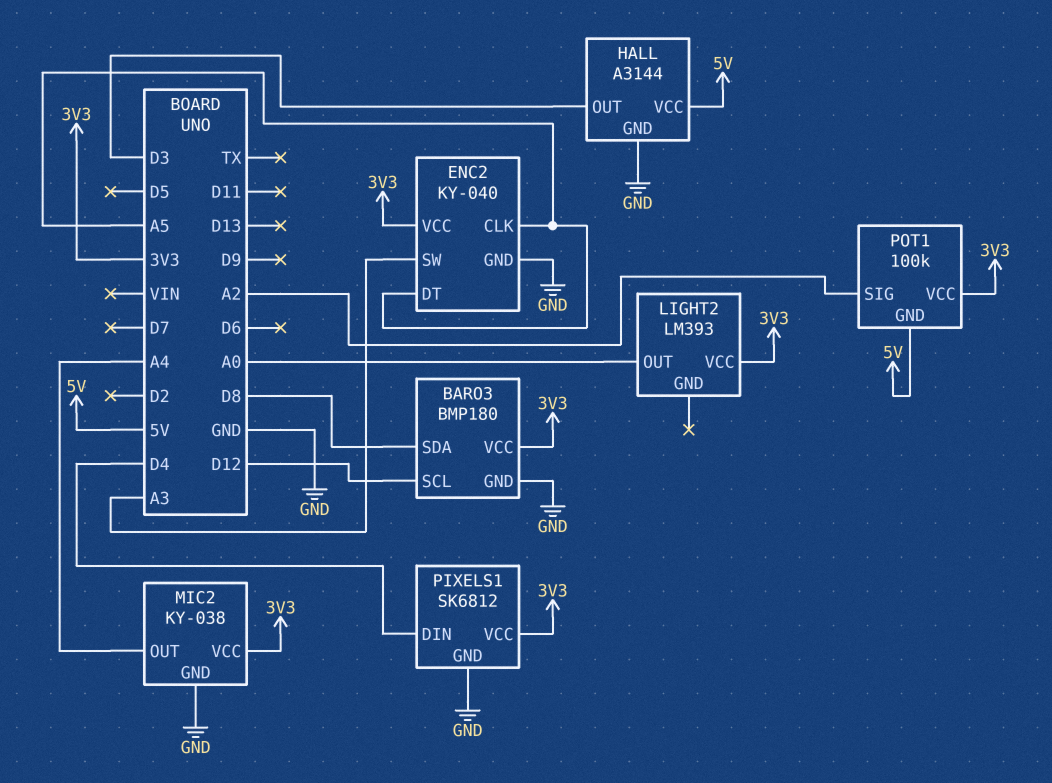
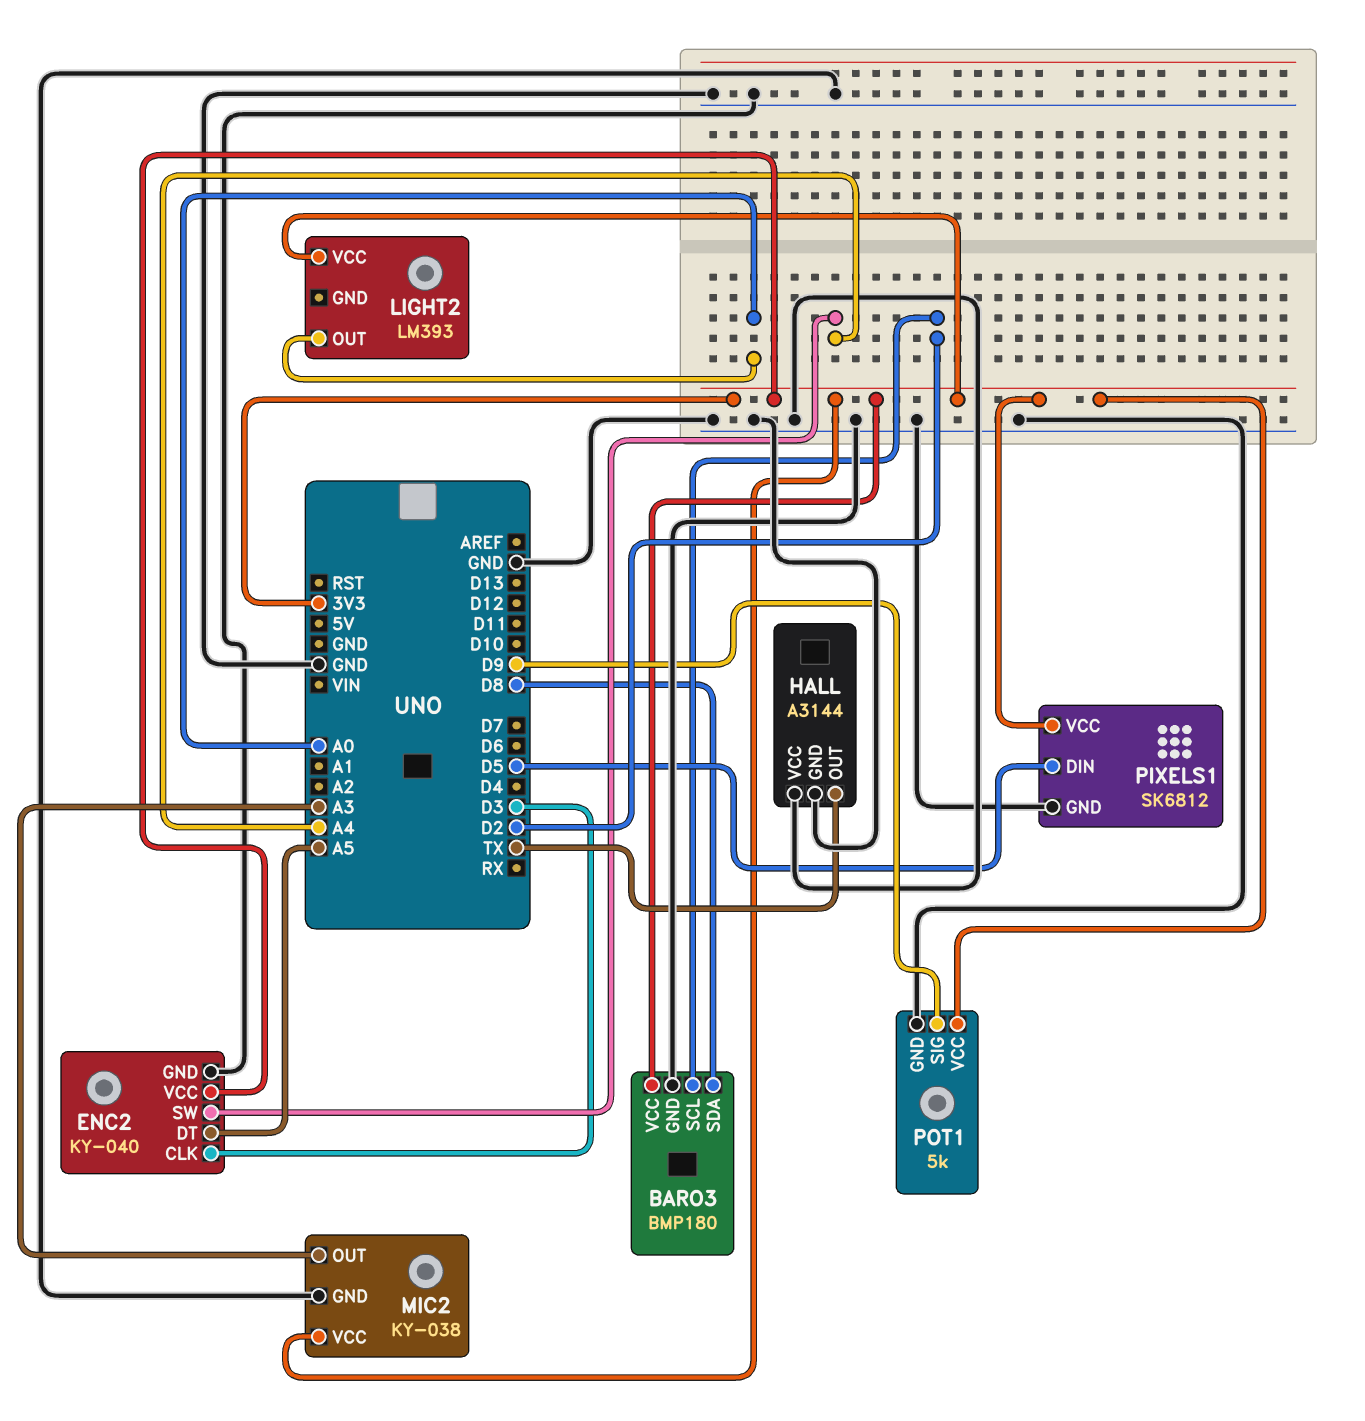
BARO3 pin SCL: D12 -> D2
ENC2 pin CLK: A5 -> D3
ENC2 pin SW: A3 -> A4
HALL pin OUT: D3 -> TX
HALL pin VCC: 5V -> GND
MIC2 pin OUT: A4 -> A3
PIXELS1 pin DIN: D4 -> D5
POT1: 100k -> 5k
POT1 pin GND: 5V -> GND
POT1 pin SIG: A2 -> D9

